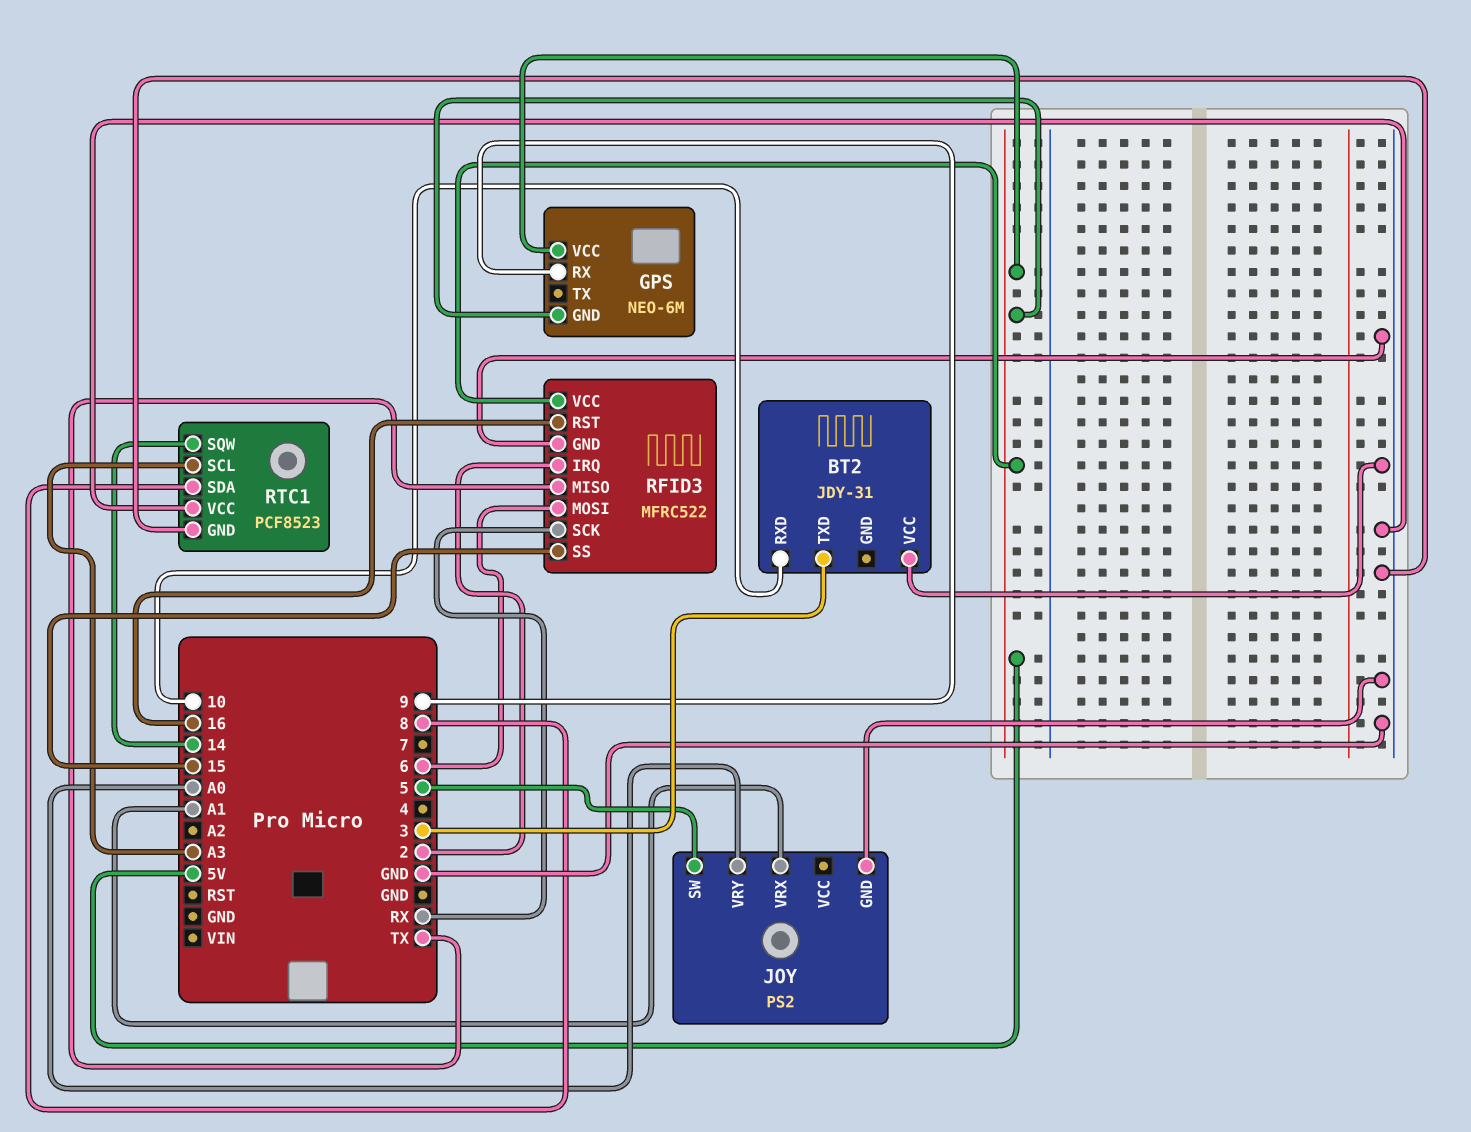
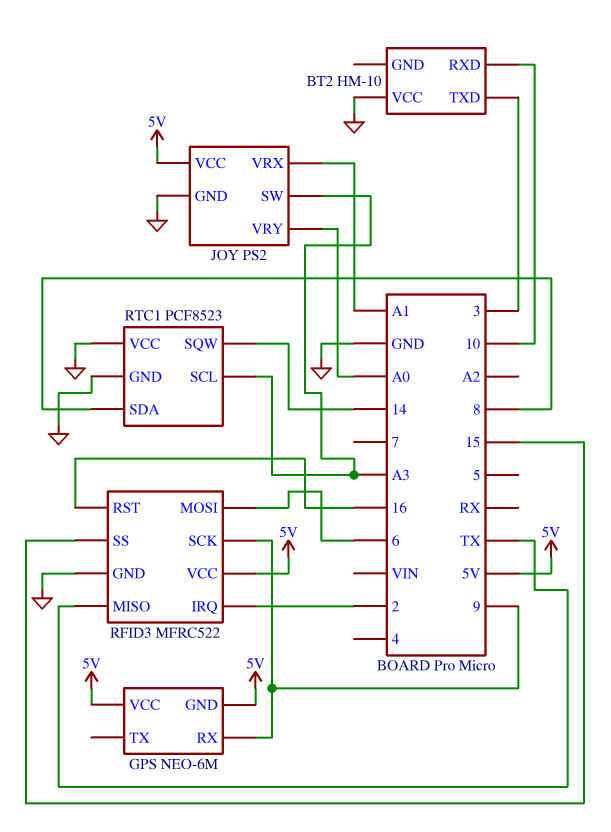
BT2: JDY-31 -> HM-10
JOY pin SW: 5 -> A3
JOY pin VCC: none -> 5V
RFID3 pin SCK: RX -> 9

